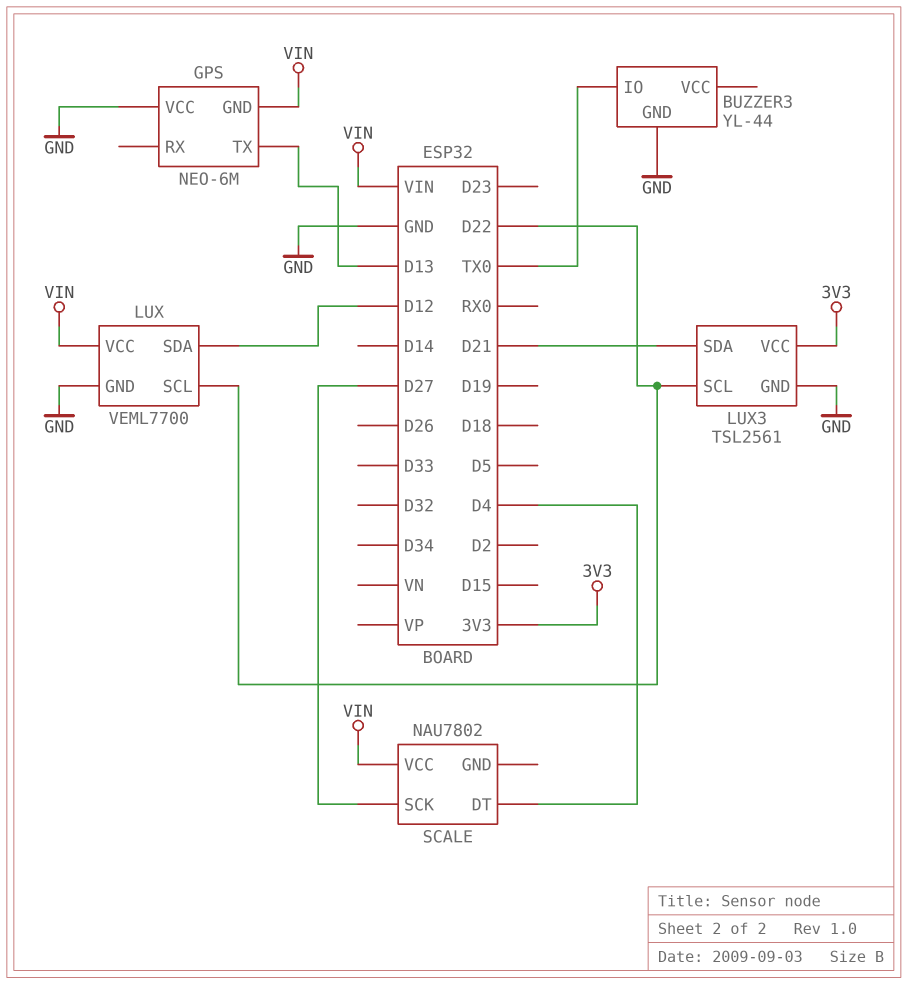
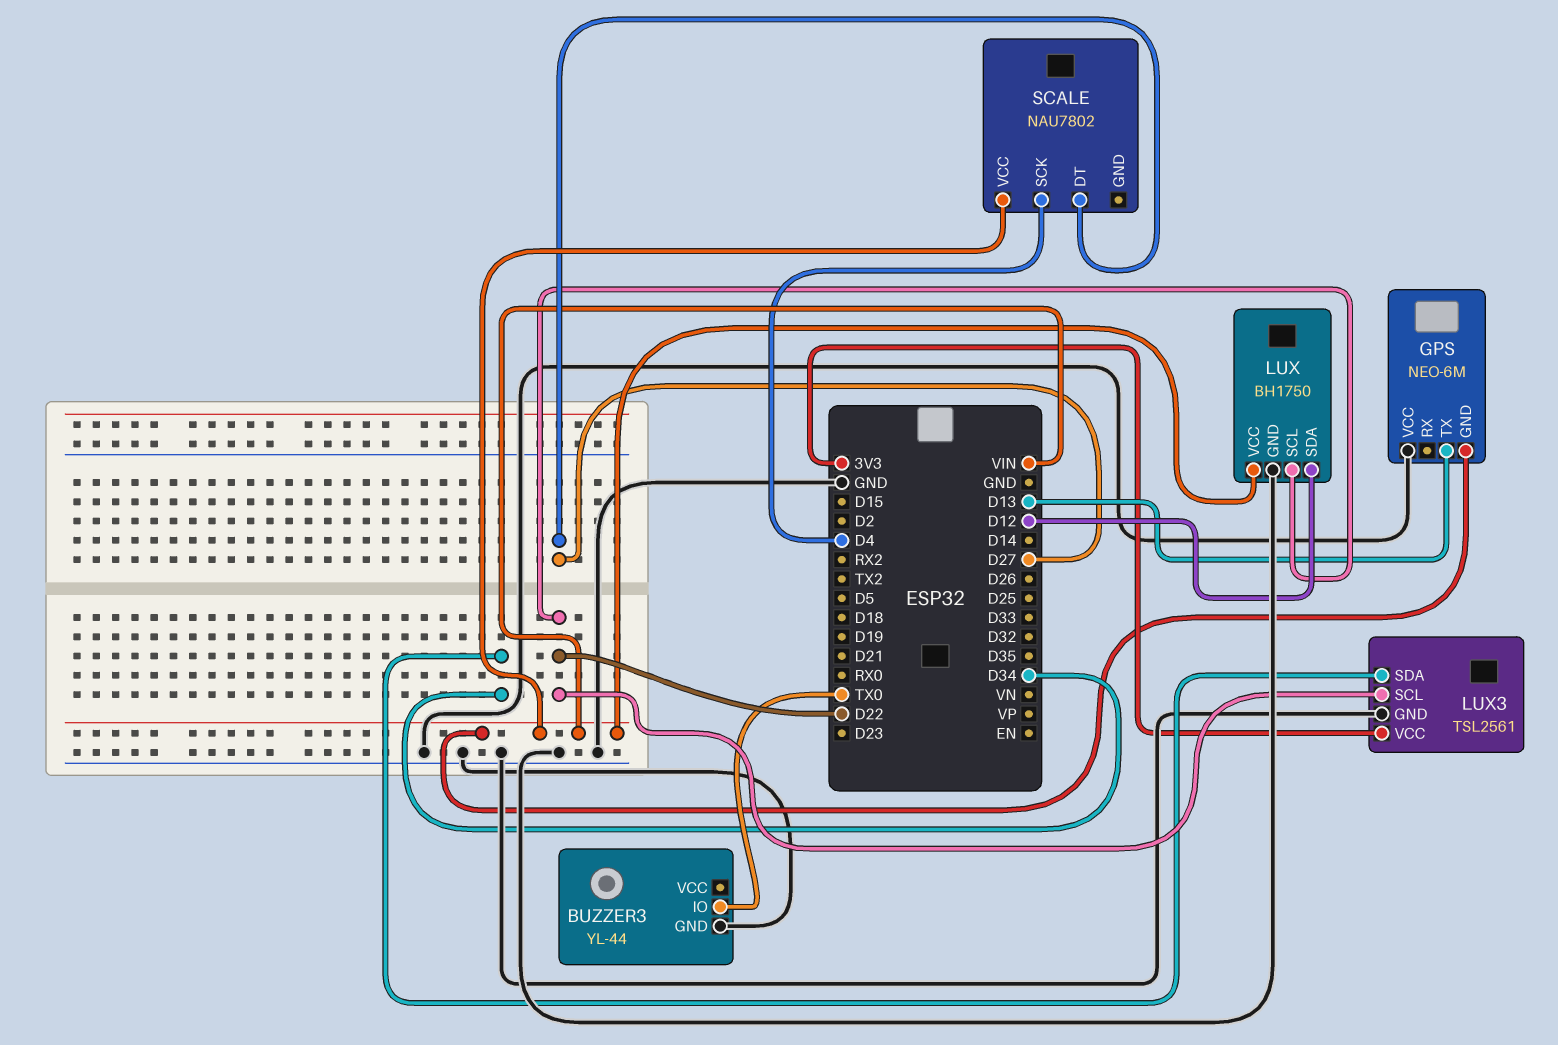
LUX: VEML7700 -> BH1750
LUX3 pin SDA: D21 -> D34
SCALE pin DT: D4 -> D27
SCALE pin SCK: D27 -> D4

